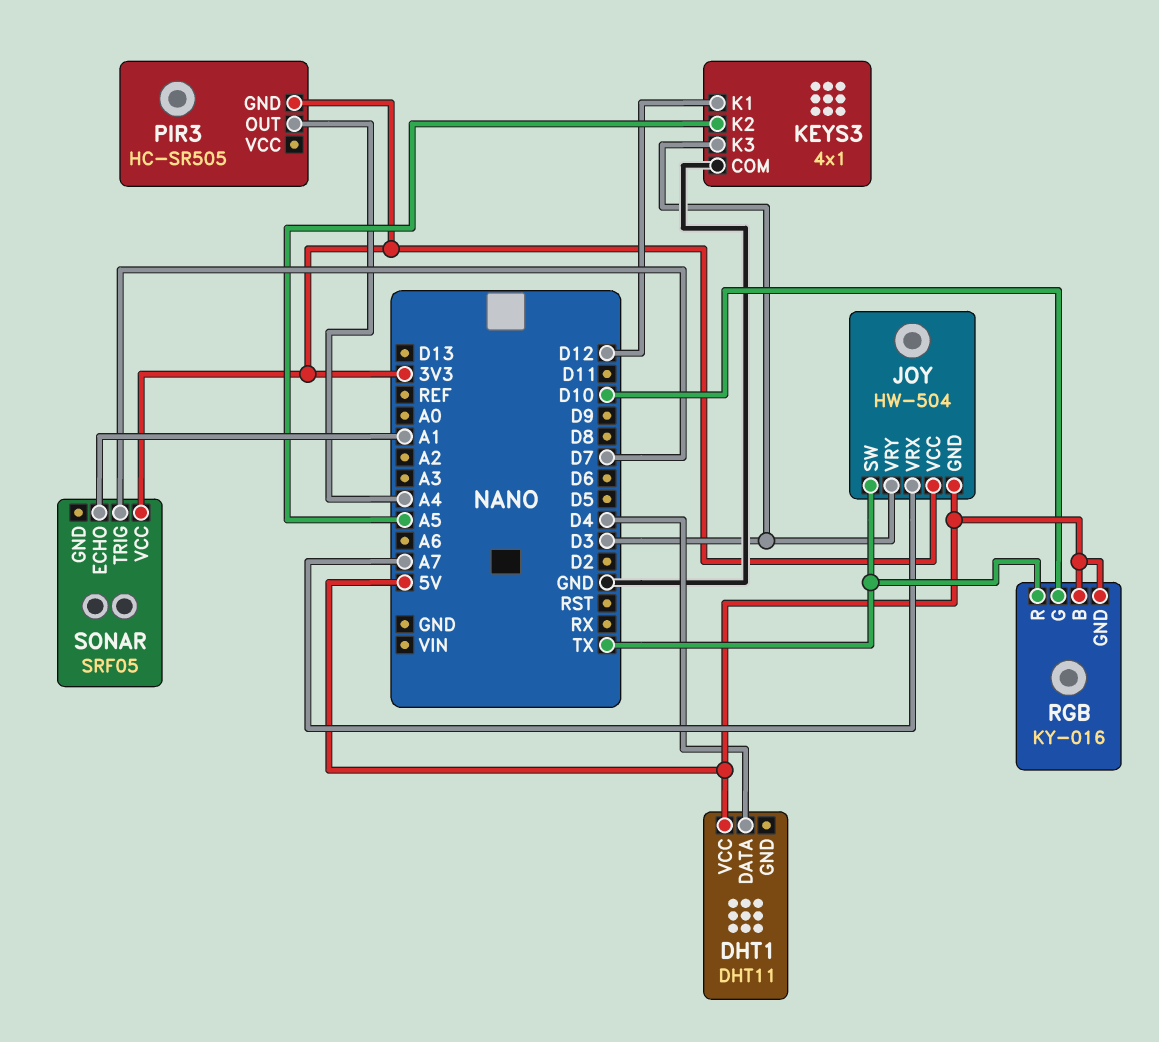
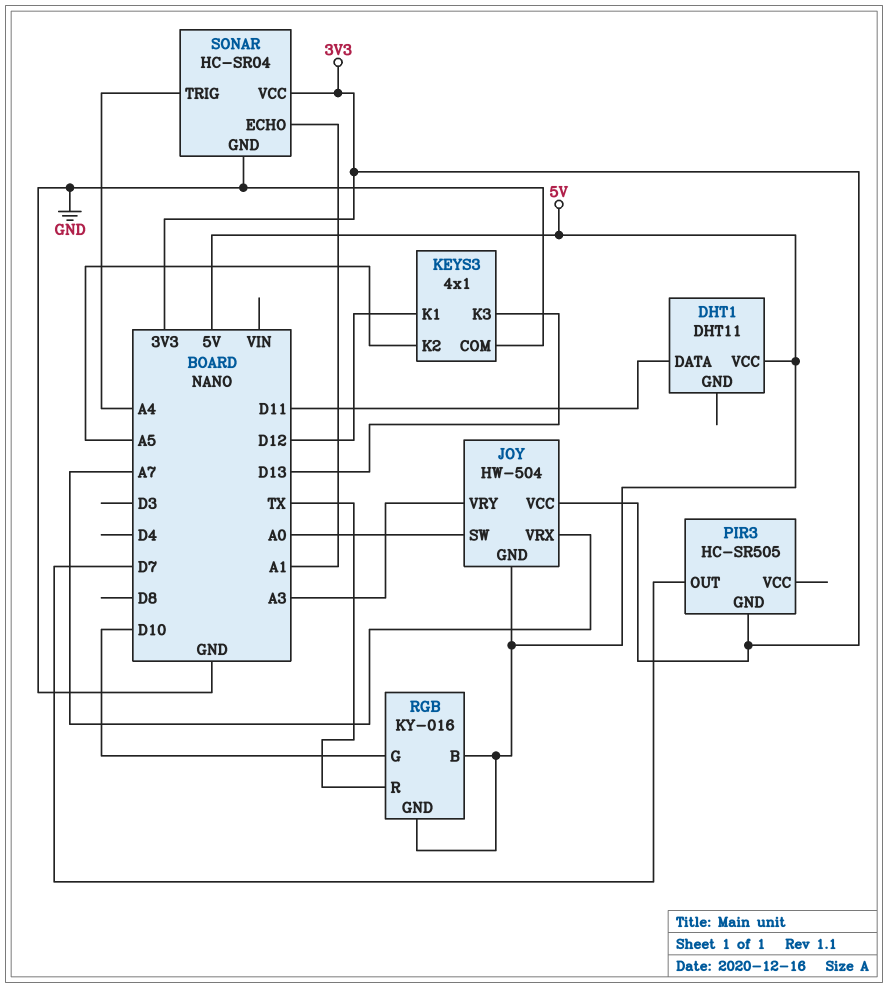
DHT1 pin DATA: D4 -> D11
JOY pin SW: TX -> A0
JOY pin VRY: D3 -> A3
KEYS3 pin K3: D3 -> D13
PIR3 pin OUT: A4 -> D7
SONAR: SRF05 -> HC-SR04
SONAR pin GND: none -> GND
SONAR pin TRIG: D7 -> A4

